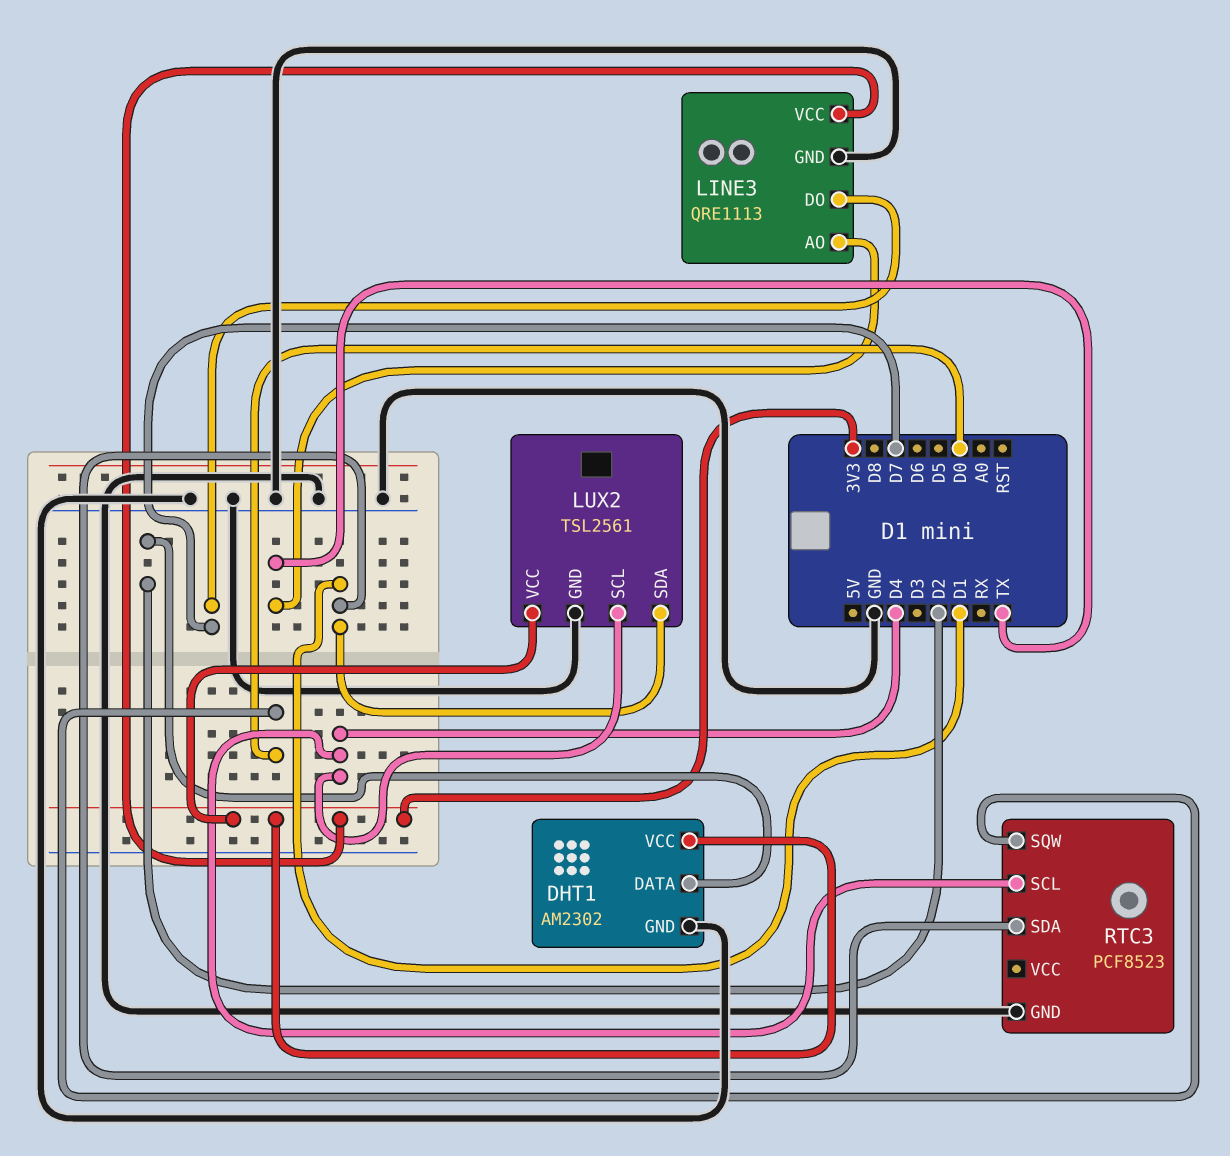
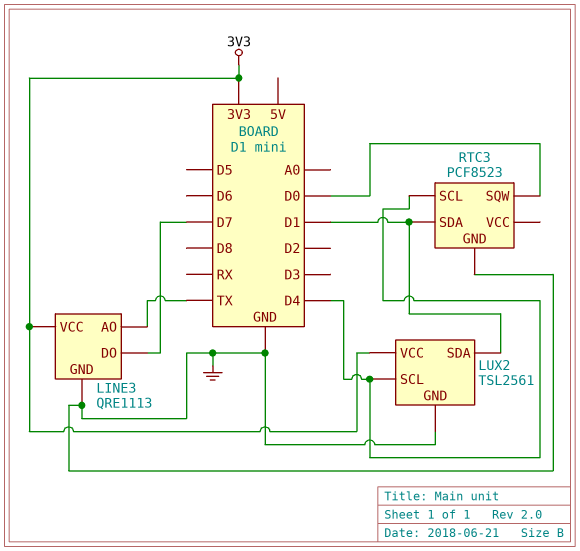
DHT1: AM2302 -> none
DHT1 pin DATA: D2 -> none
DHT1 pin GND: GND -> none
DHT1 pin VCC: 3V3 -> none

